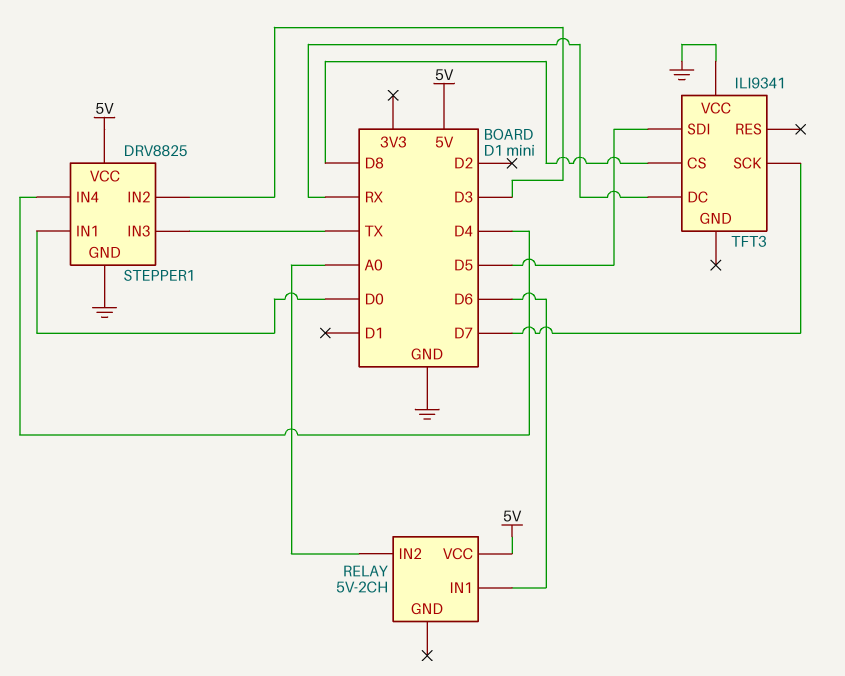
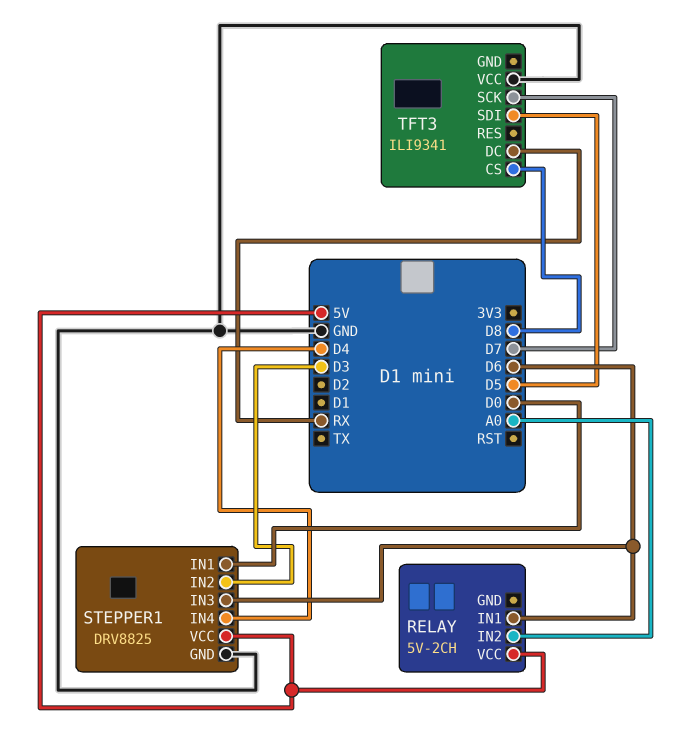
STEPPER1 pin IN3: TX -> D6

